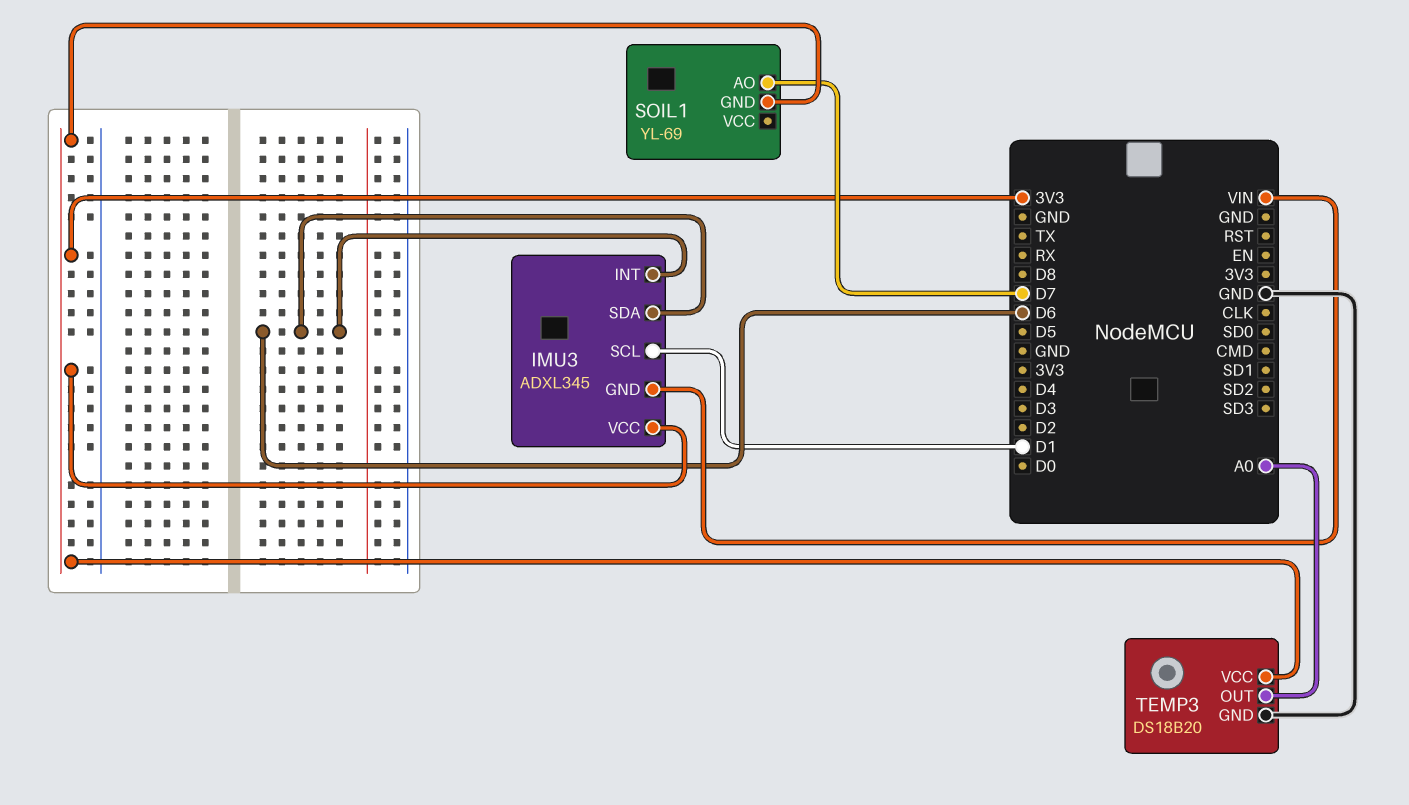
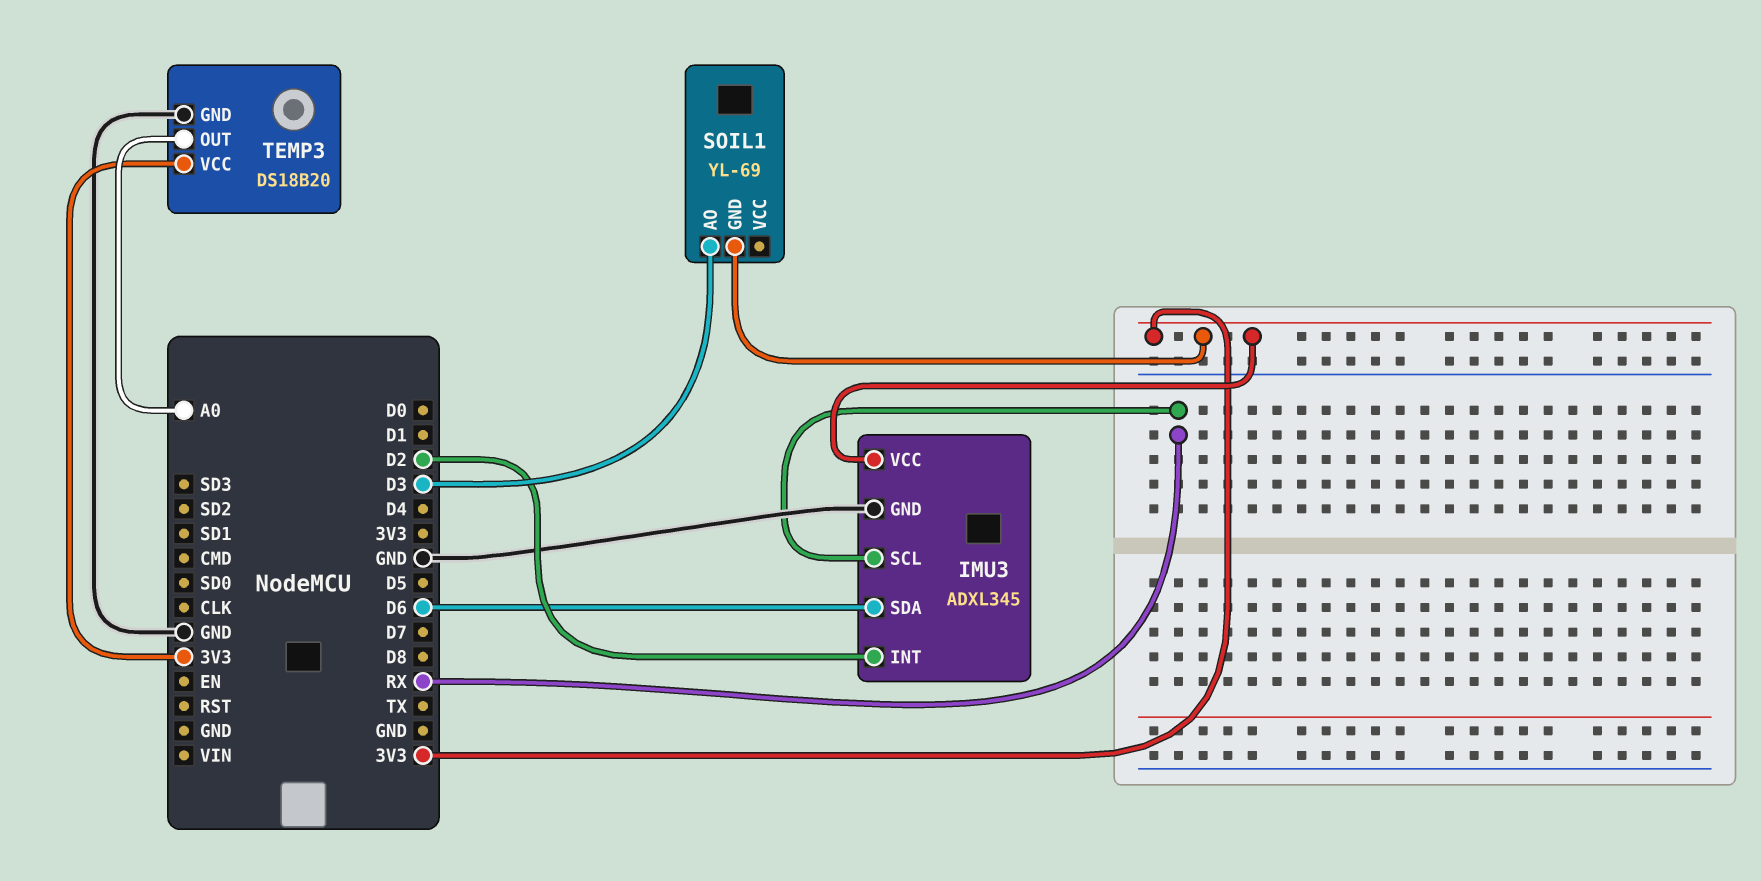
IMU3 pin GND: VIN -> GND
IMU3 pin INT: D6 -> D2
IMU3 pin SCL: D1 -> RX
SOIL1 pin AO: D7 -> D3

